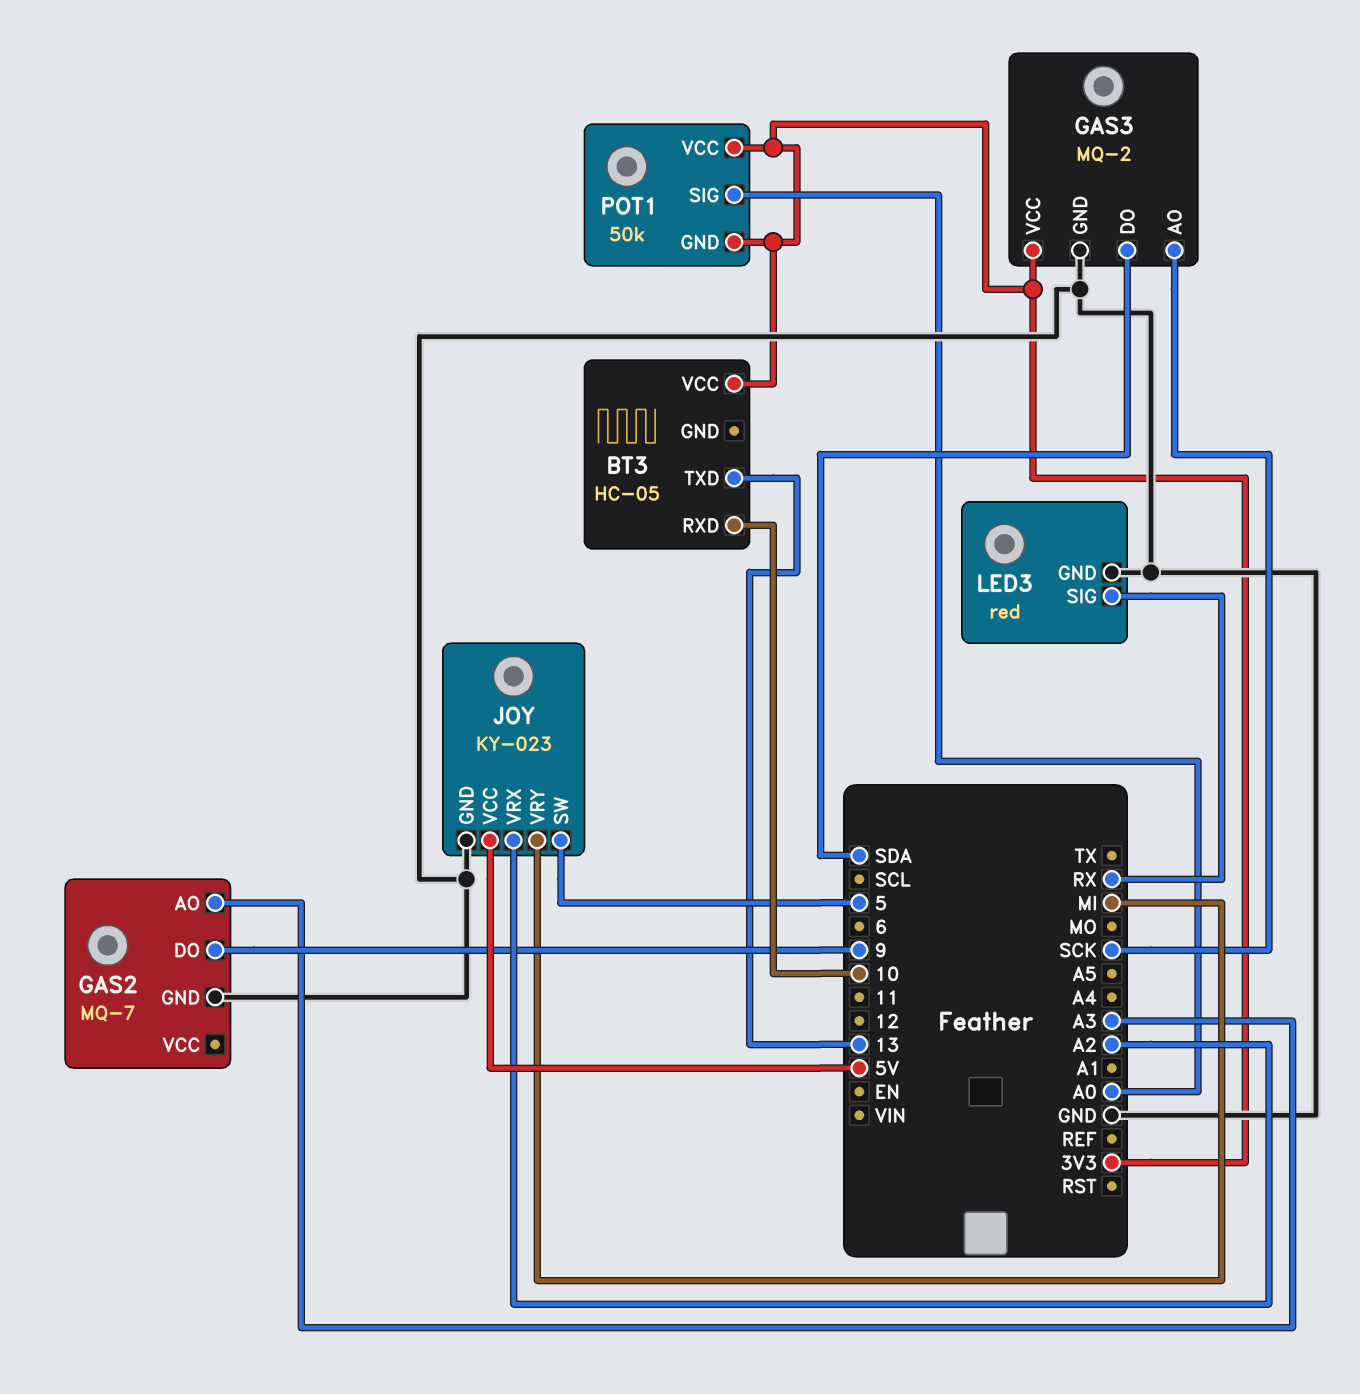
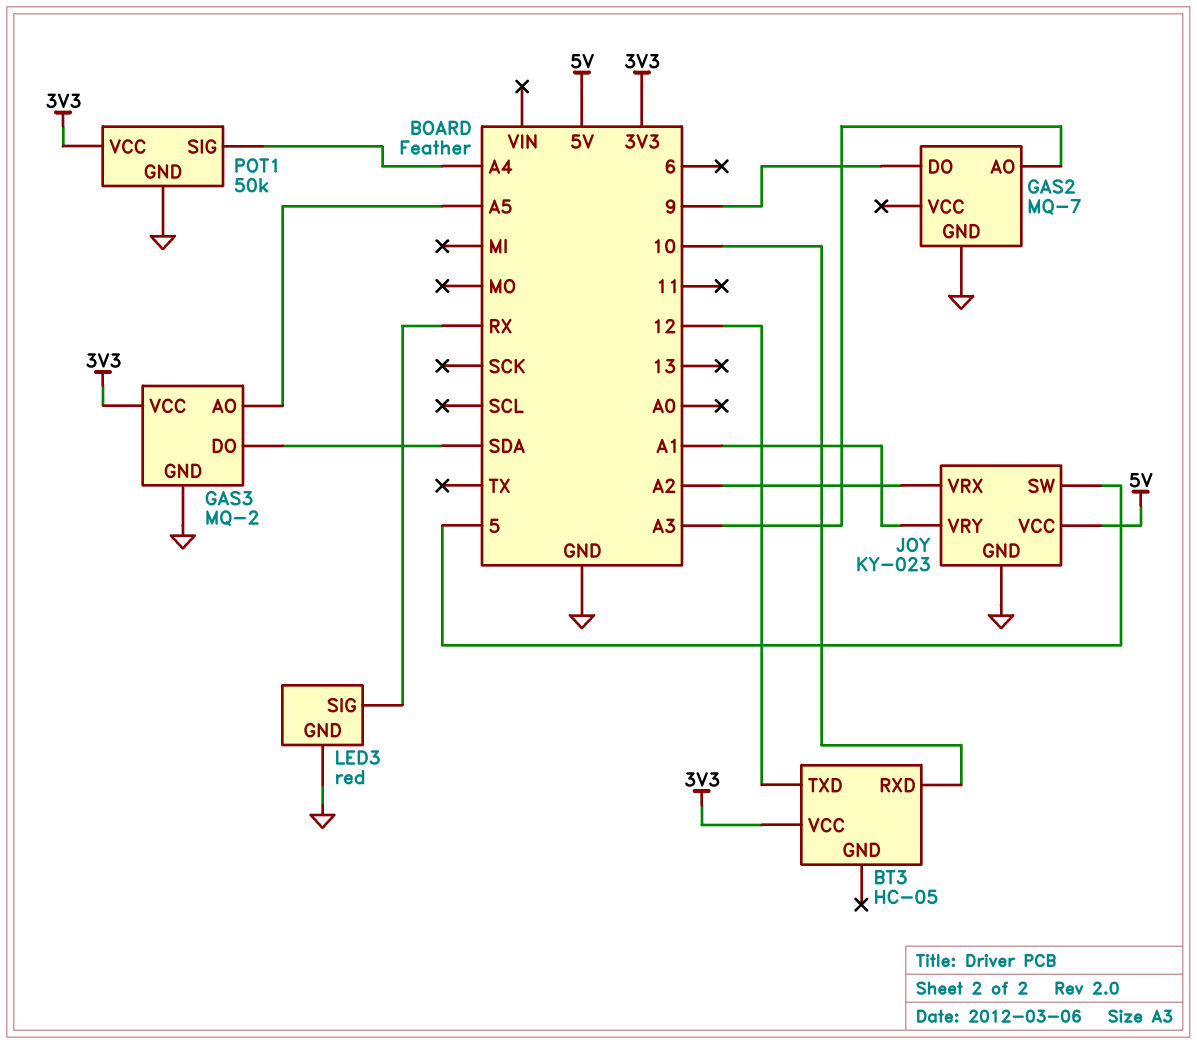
BT3 pin TXD: 13 -> 12
GAS3 pin AO: SCK -> A5
JOY pin VRY: MI -> A1
POT1 pin GND: 3V3 -> GND
POT1 pin SIG: A0 -> A4

